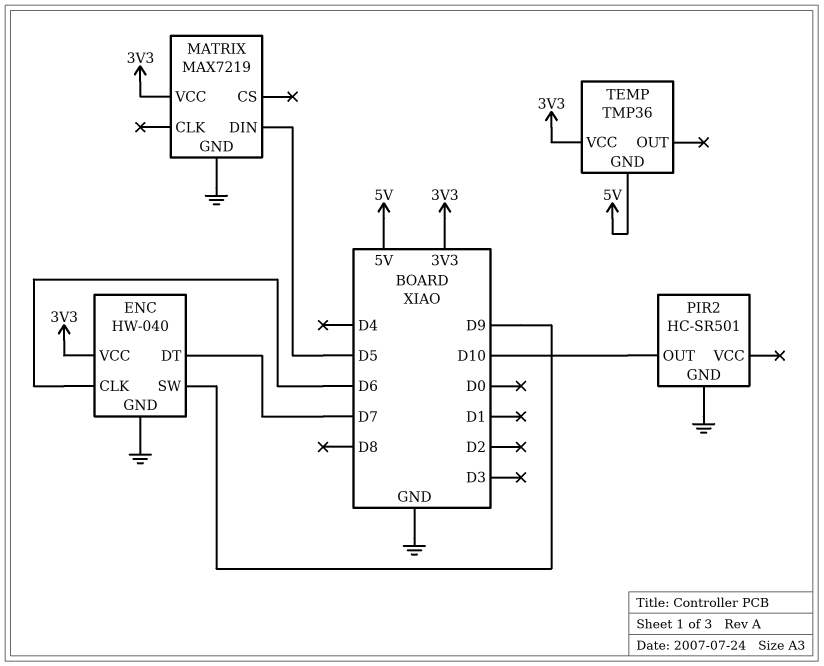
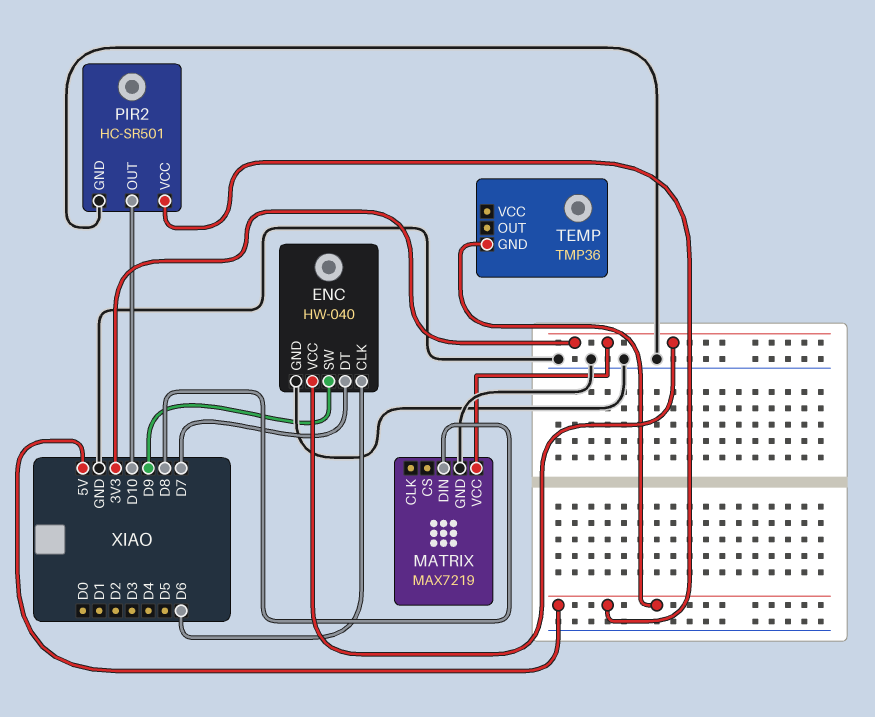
MATRIX pin DIN: D5 -> D8
PIR2 pin VCC: none -> 5V
TEMP pin VCC: 3V3 -> none

